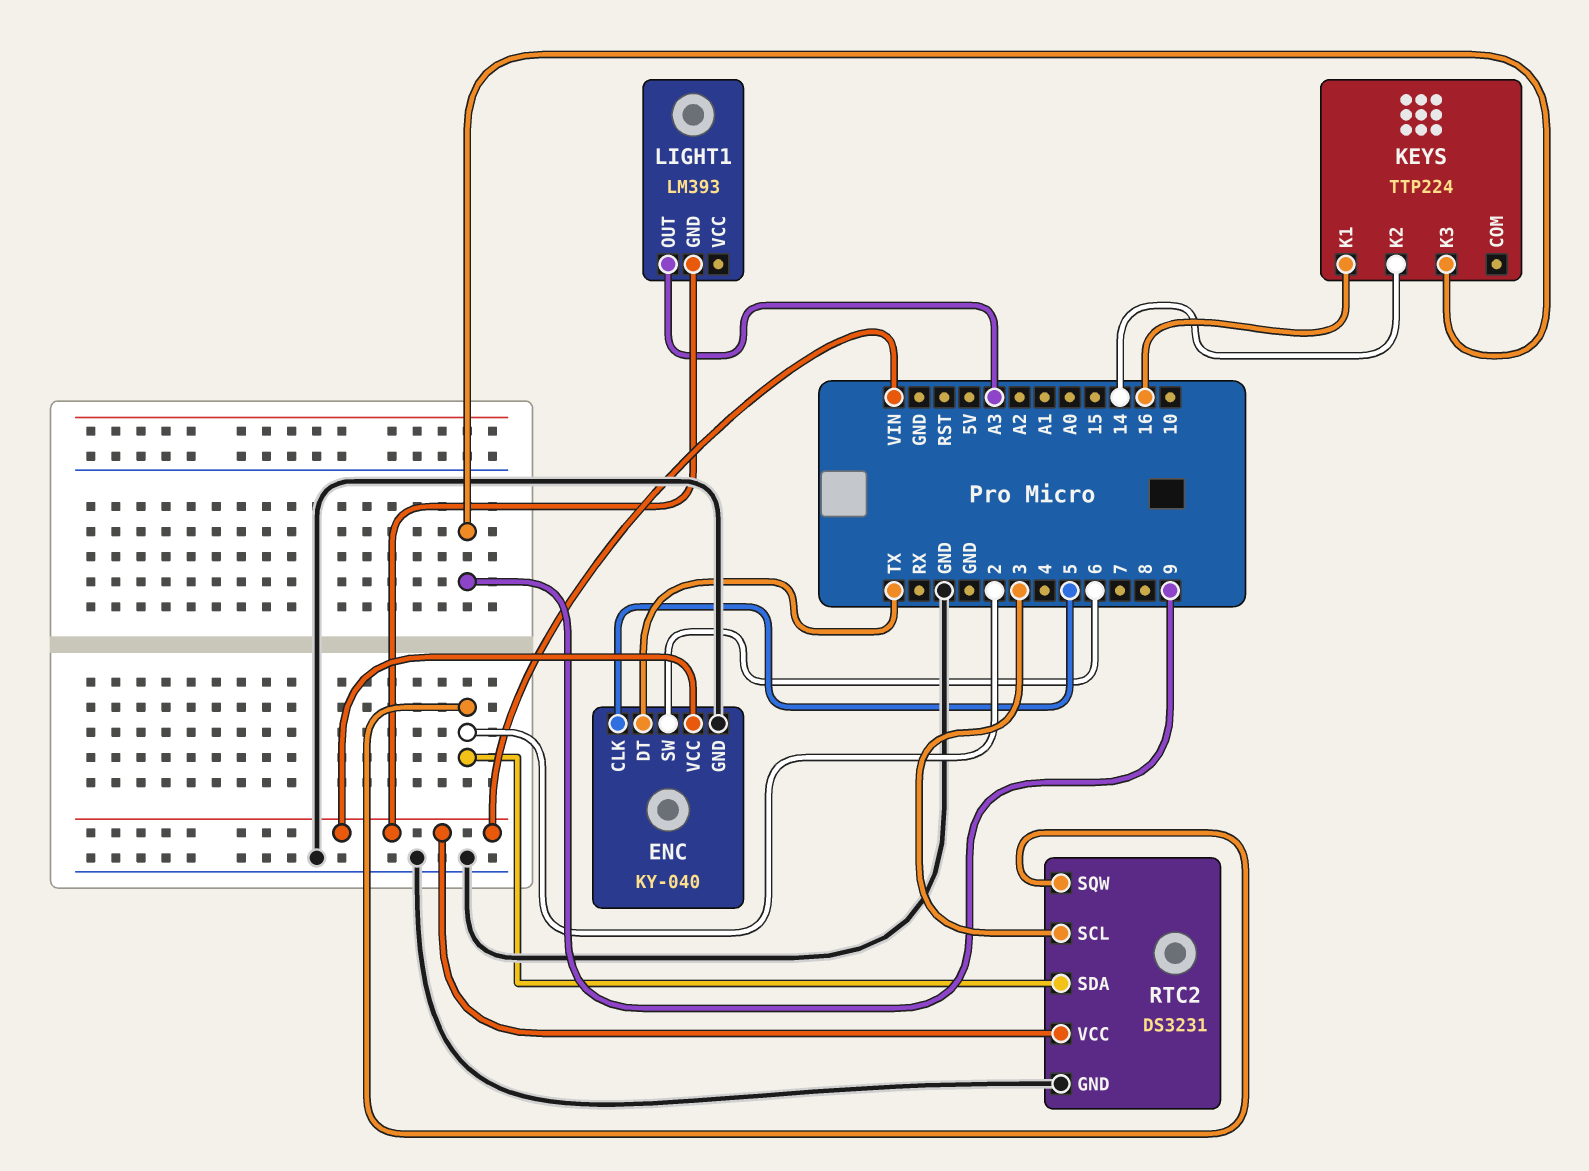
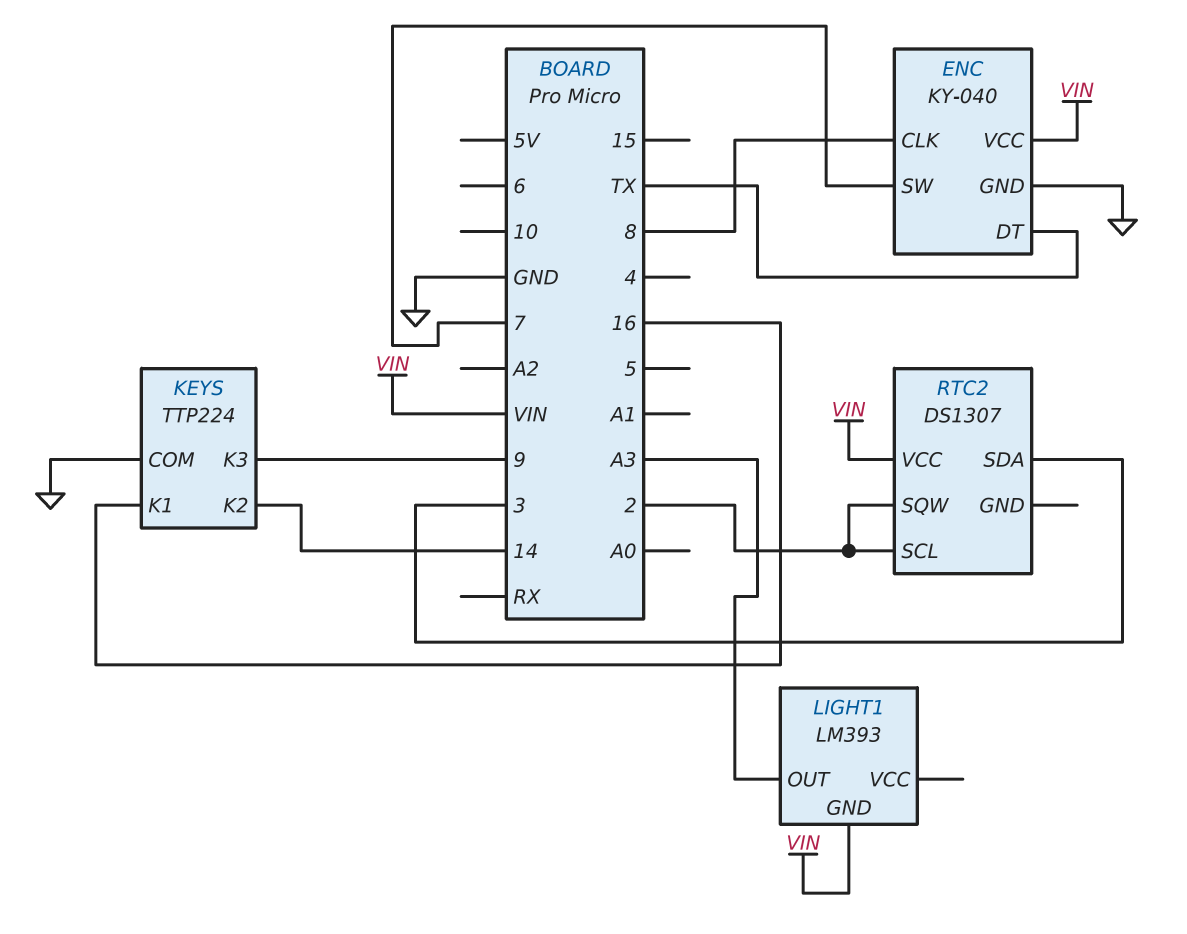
ENC pin CLK: 5 -> 8
ENC pin SW: 6 -> 7
KEYS pin COM: none -> GND
RTC2: DS3231 -> DS1307
RTC2 pin GND: GND -> none
RTC2 pin SCL: 3 -> 2
RTC2 pin SDA: 2 -> 3

